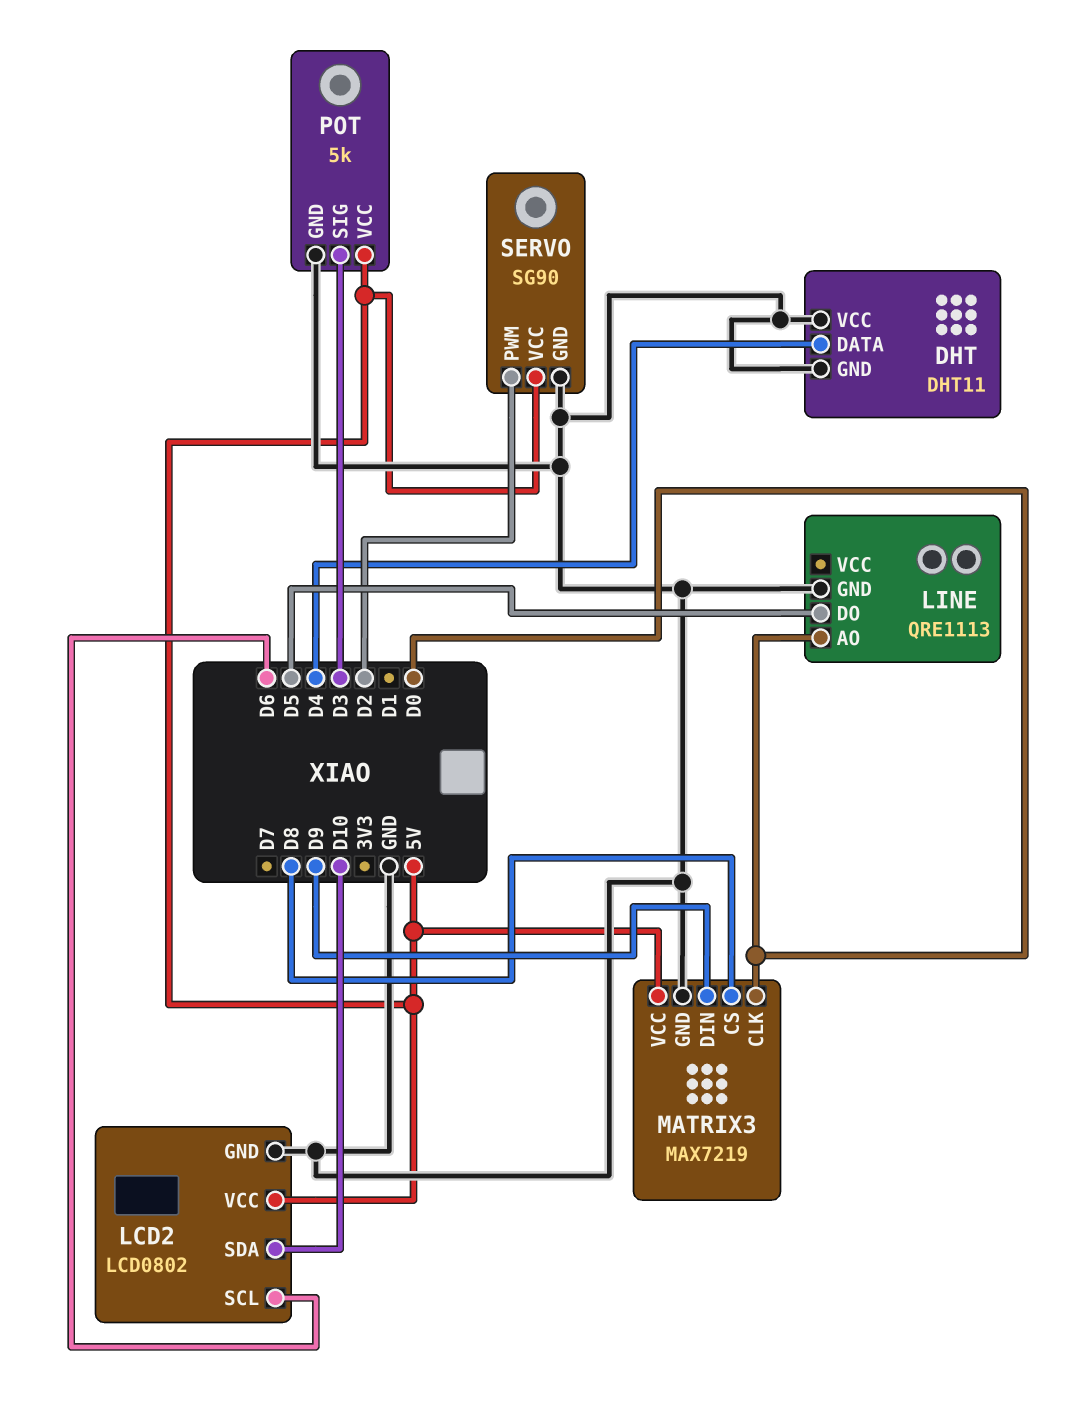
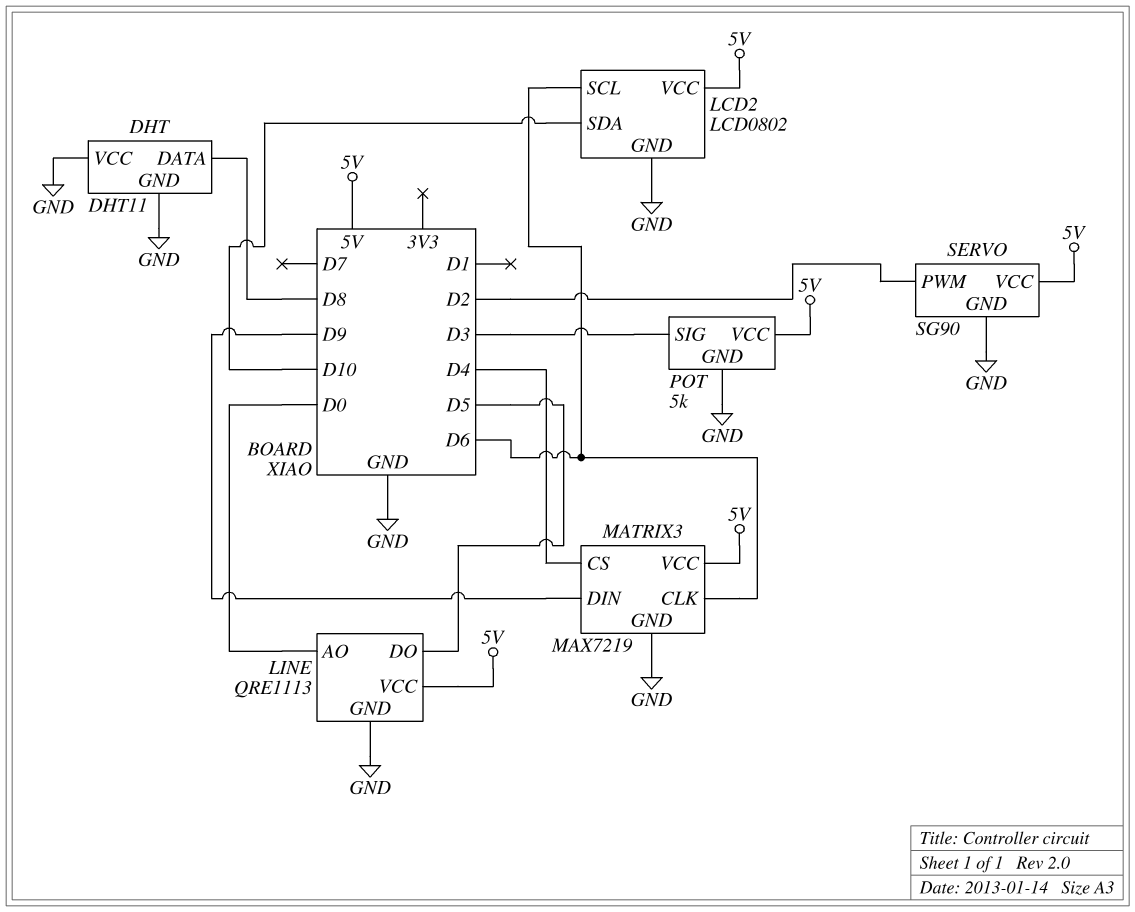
DHT pin DATA: D4 -> D8
LINE pin VCC: none -> 5V
MATRIX3 pin CLK: D0 -> D6
MATRIX3 pin CS: D8 -> D4

